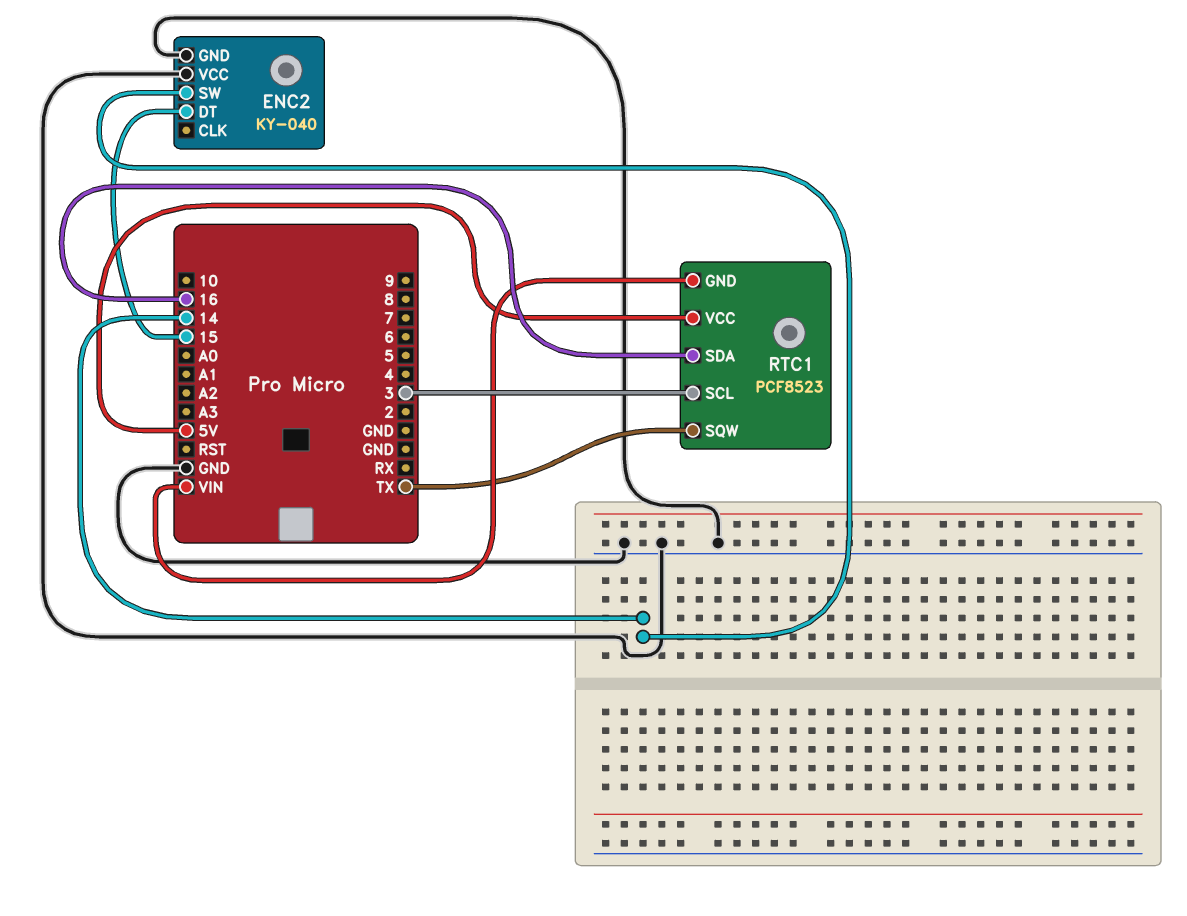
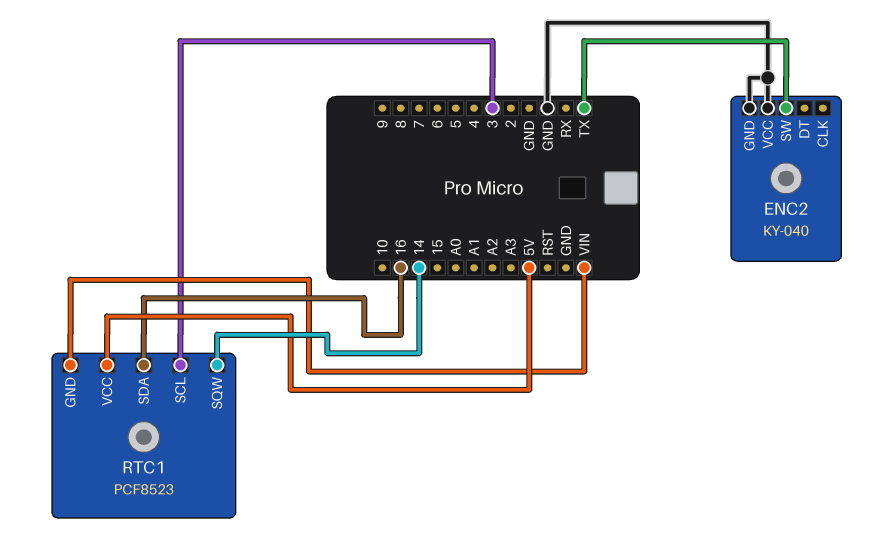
ENC2 pin DT: 15 -> none
ENC2 pin SW: 14 -> TX
RTC1 pin SQW: TX -> 14

